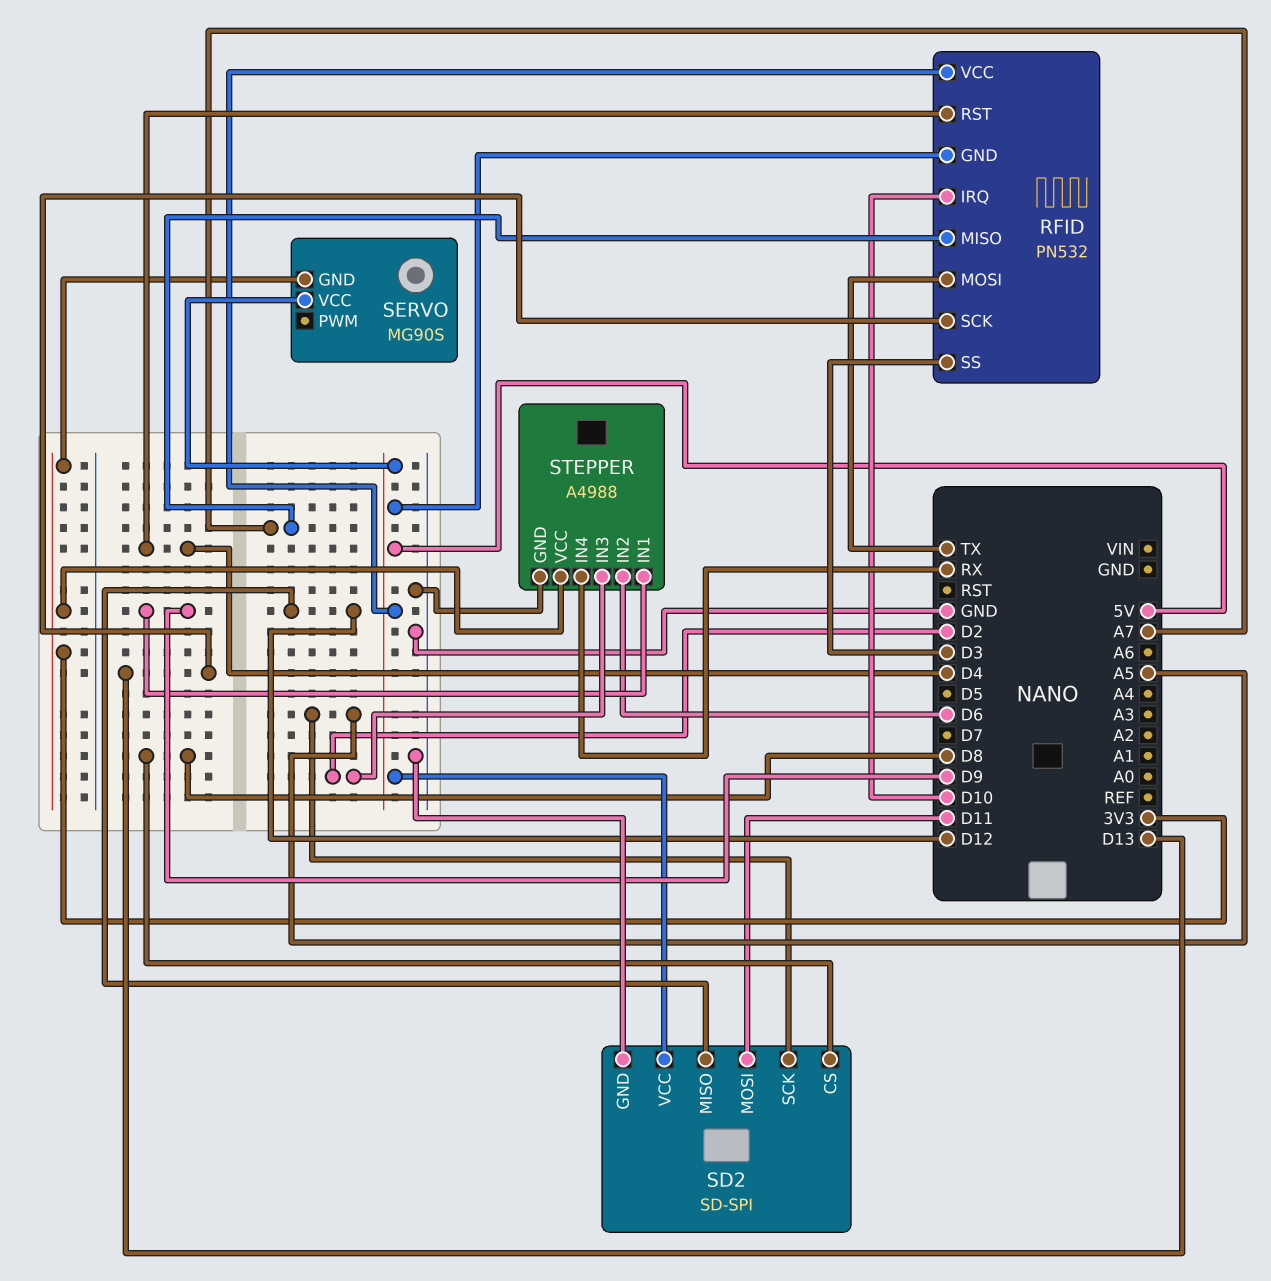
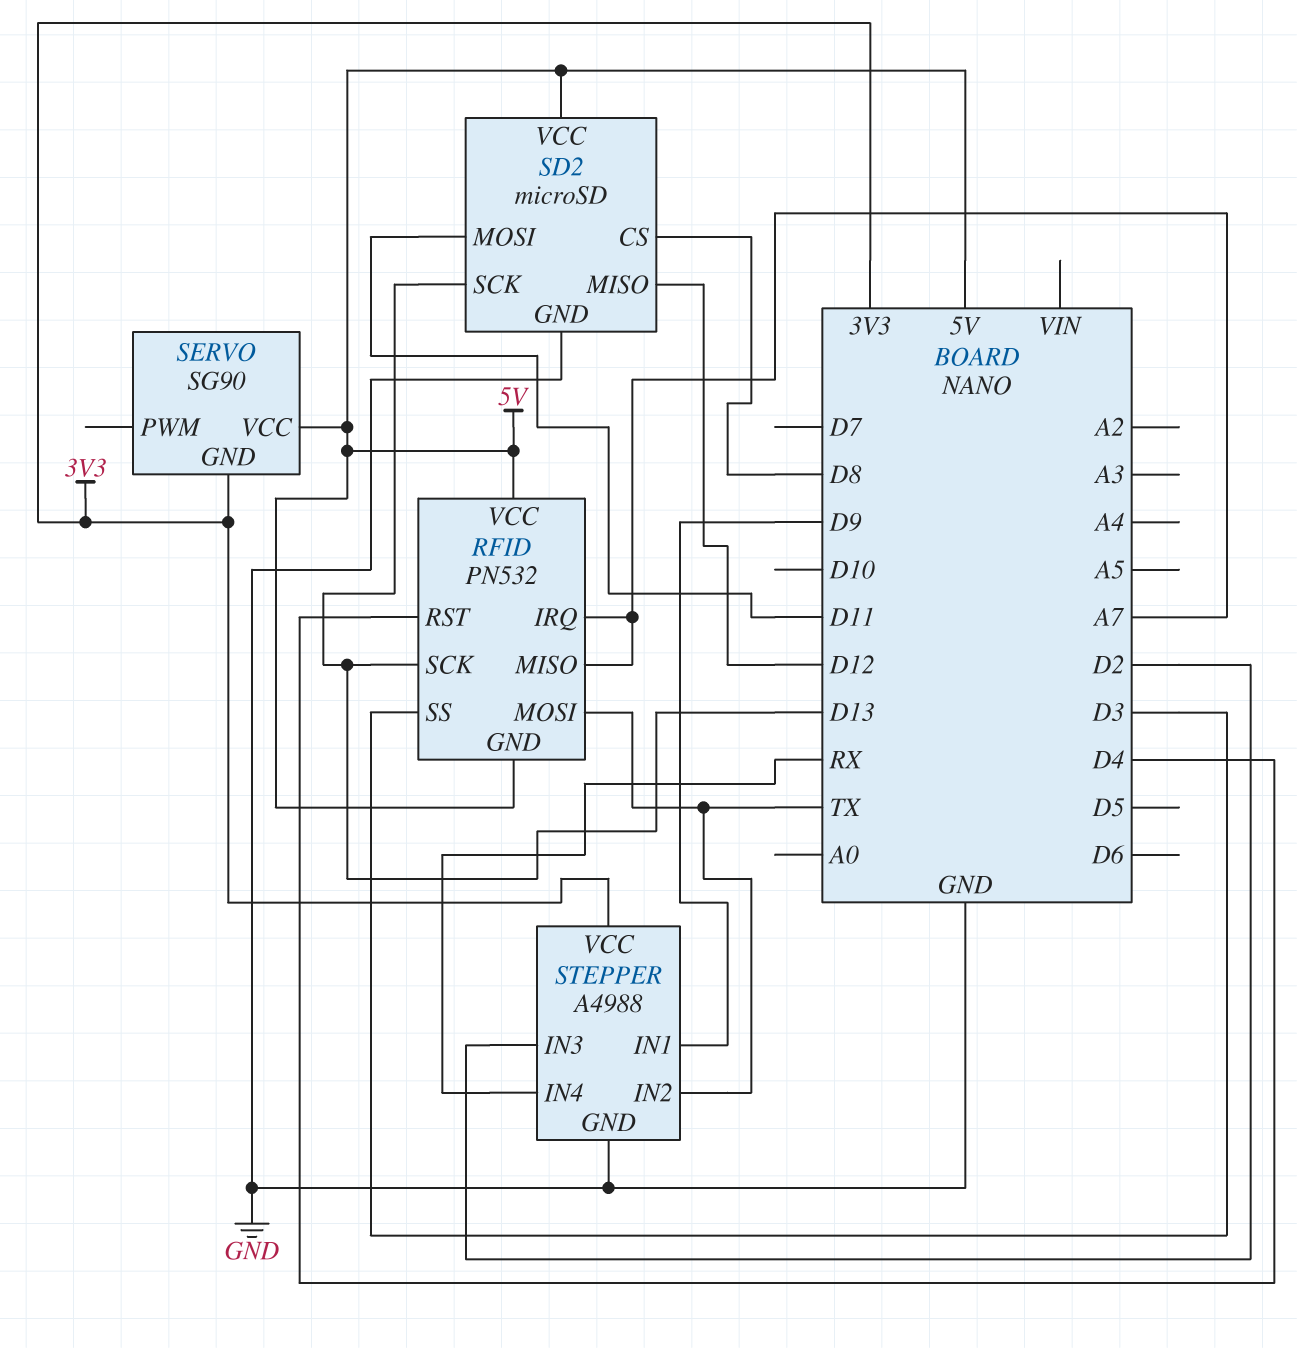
RFID pin IRQ: D10 -> A7
SD2: SD-SPI -> microSD
SD2 pin SCK: A5 -> D13
SERVO: MG90S -> SG90
STEPPER pin IN2: D6 -> TX

